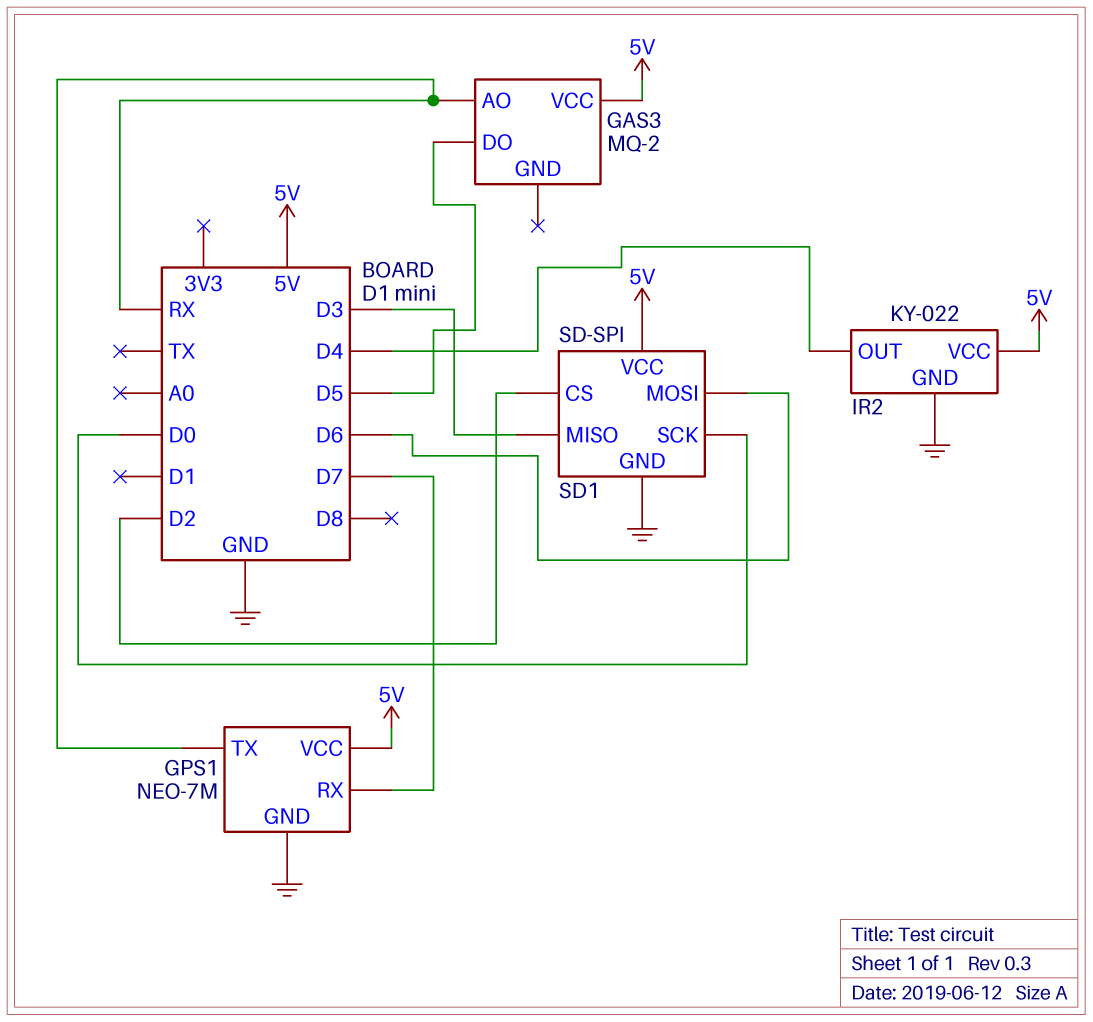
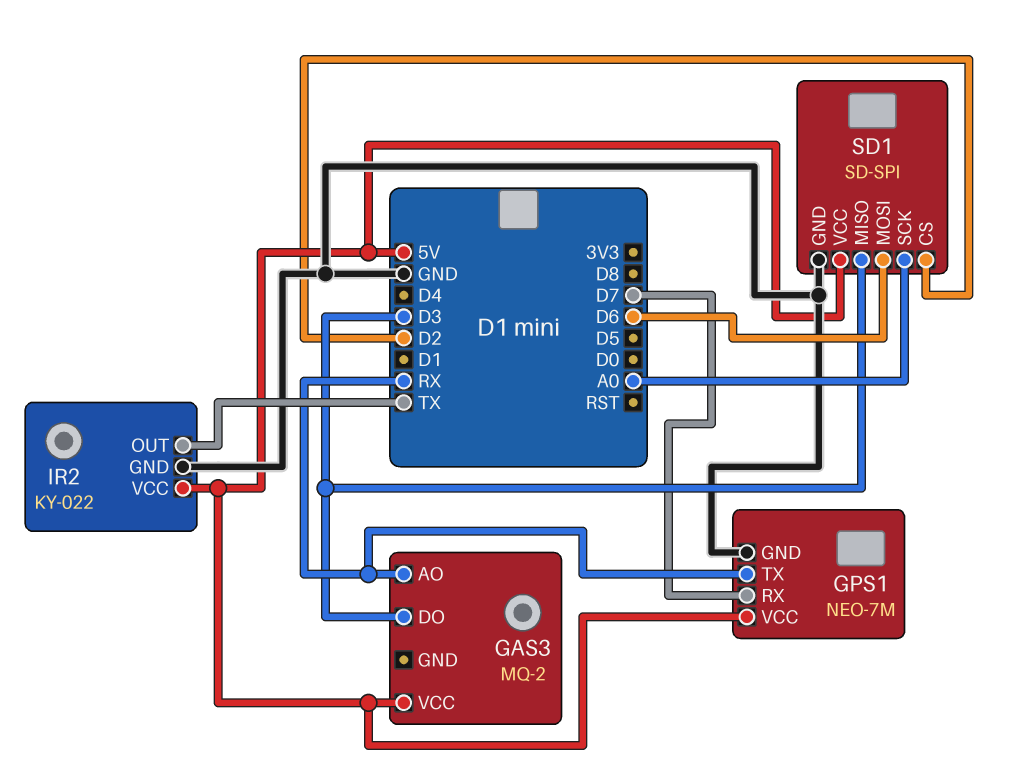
GAS3 pin DO: D5 -> D3
IR2 pin OUT: D4 -> TX
SD1 pin SCK: D0 -> A0

